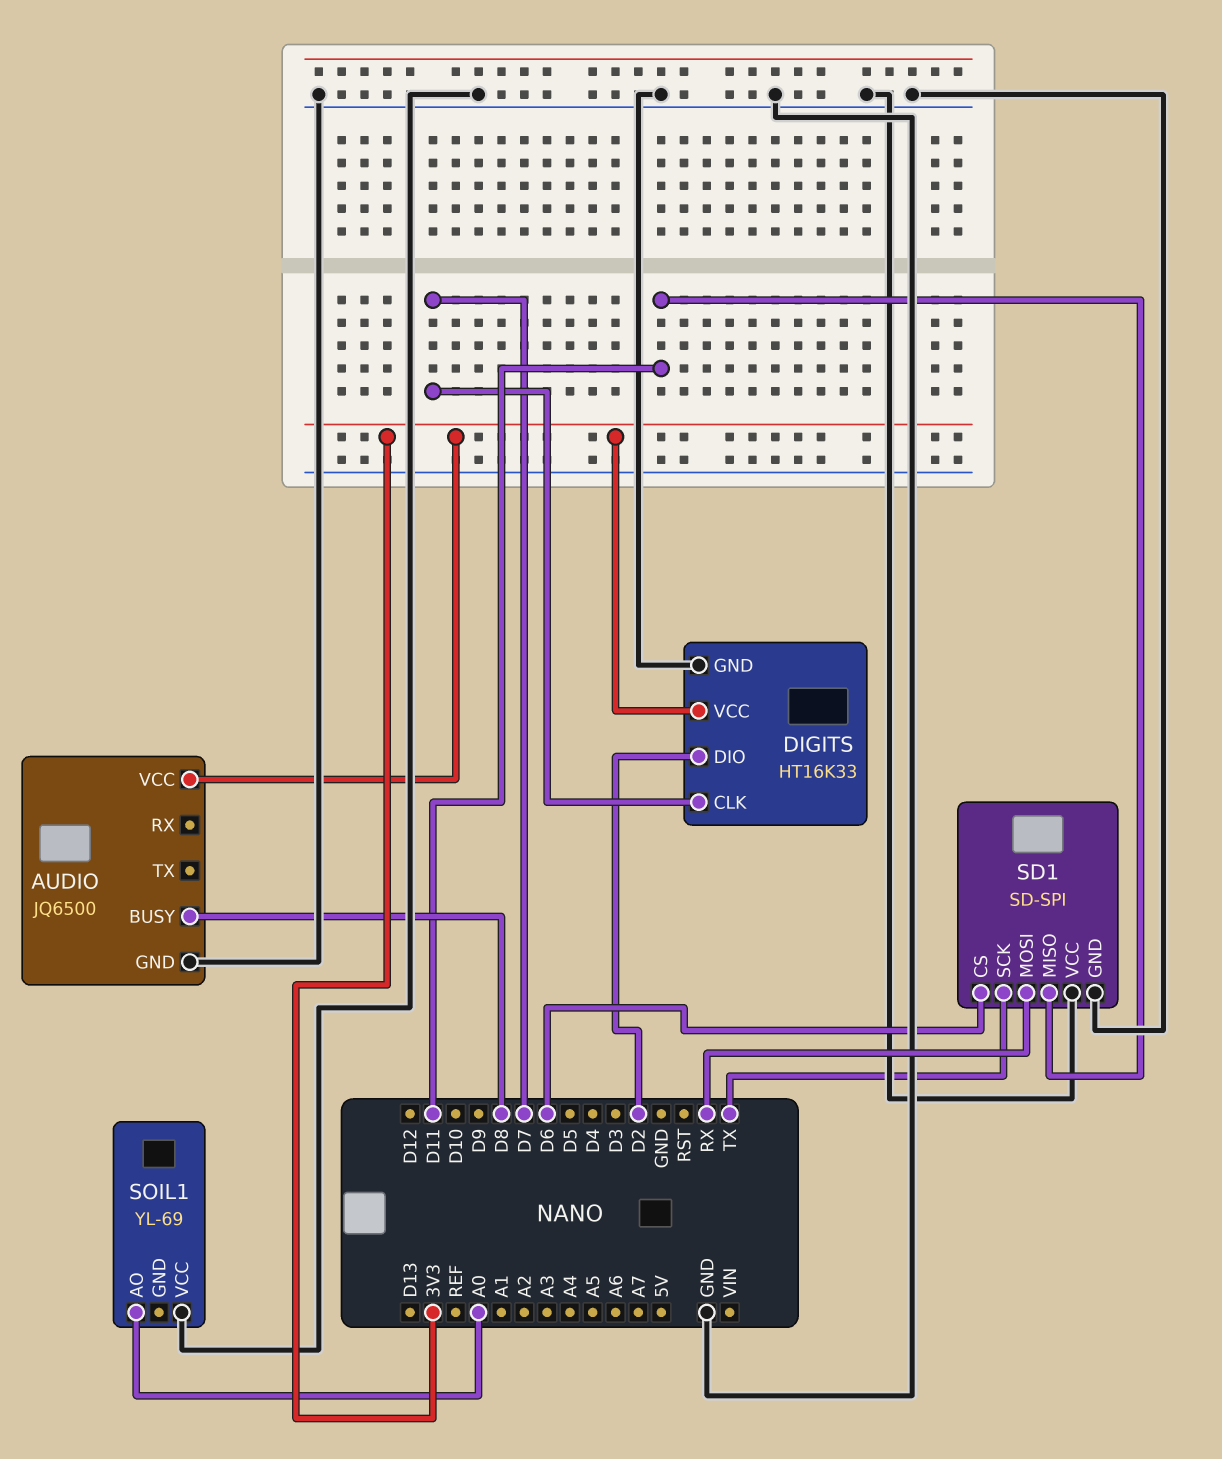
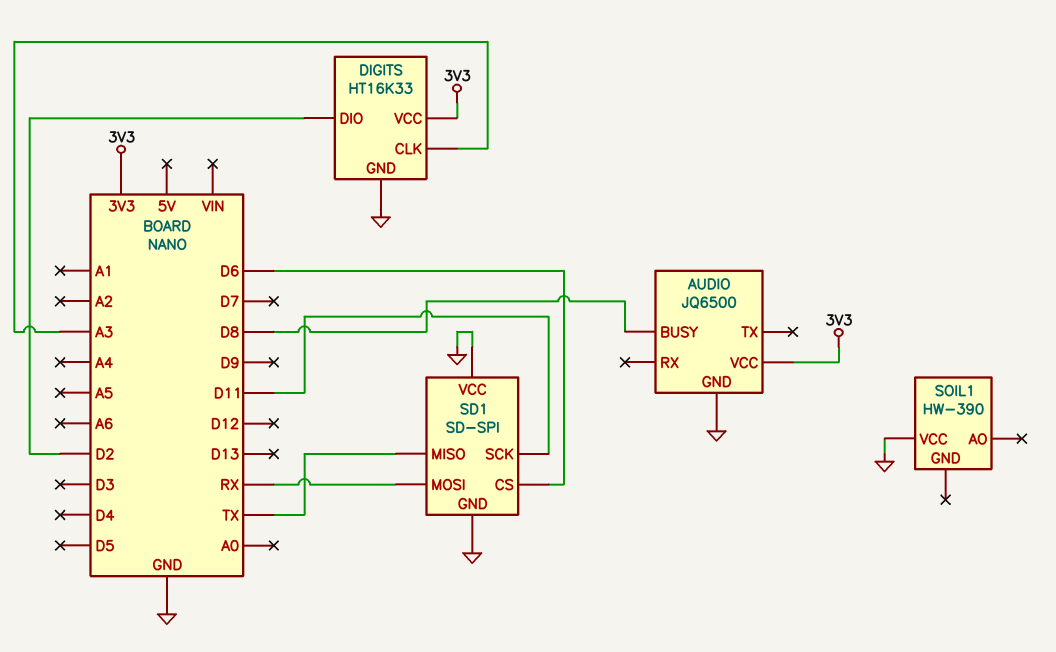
DIGITS pin CLK: D7 -> A3
SD1 pin MISO: D11 -> TX
SD1 pin SCK: TX -> D11
SOIL1: YL-69 -> HW-390
SOIL1 pin AO: A0 -> none

